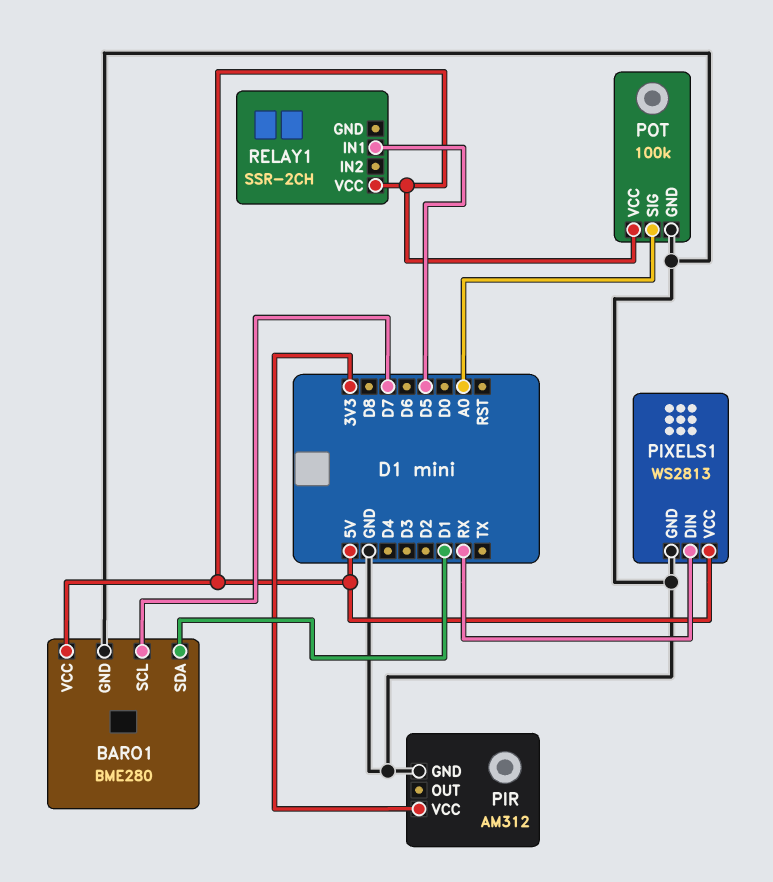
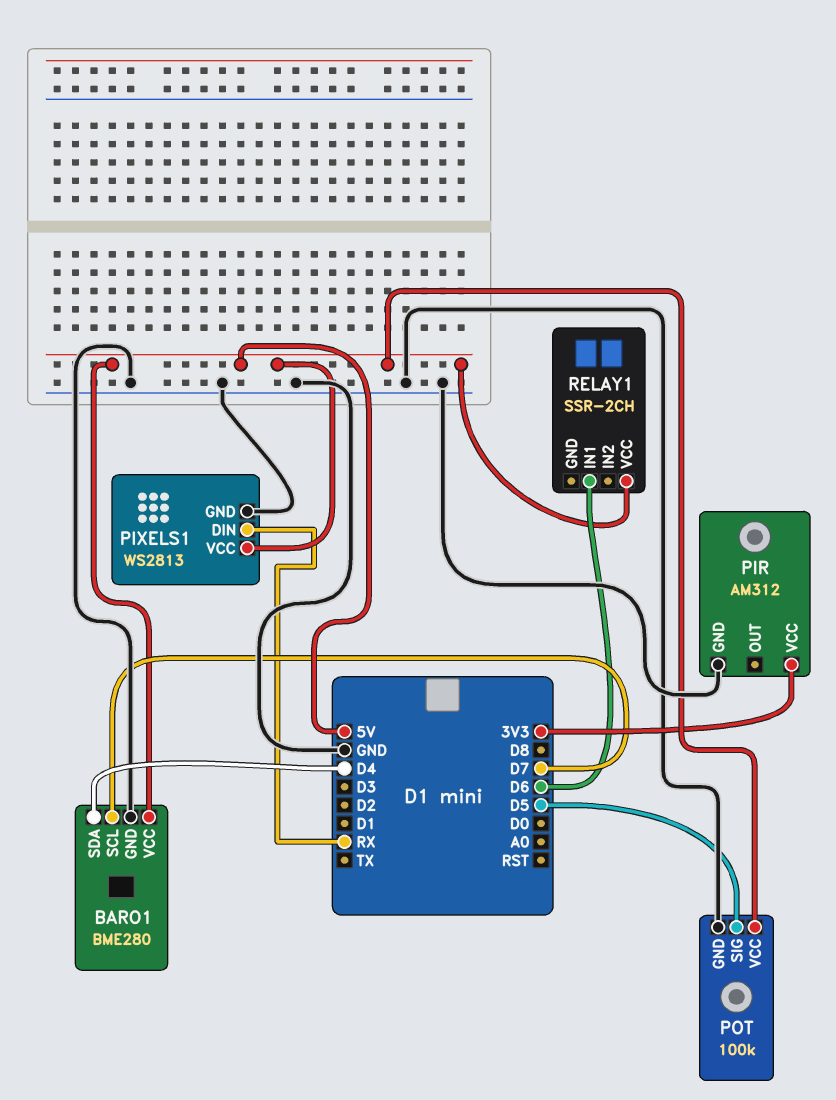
BARO1 pin SDA: D1 -> D4
POT pin SIG: A0 -> D5
RELAY1 pin IN1: D5 -> D6

